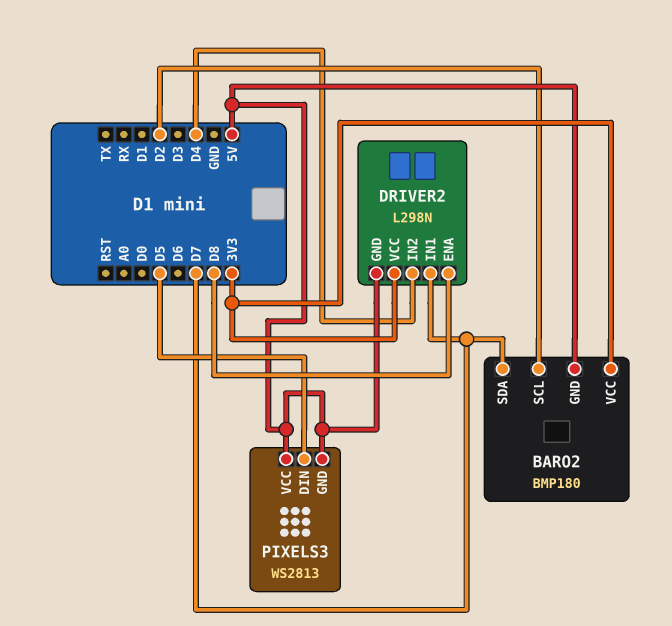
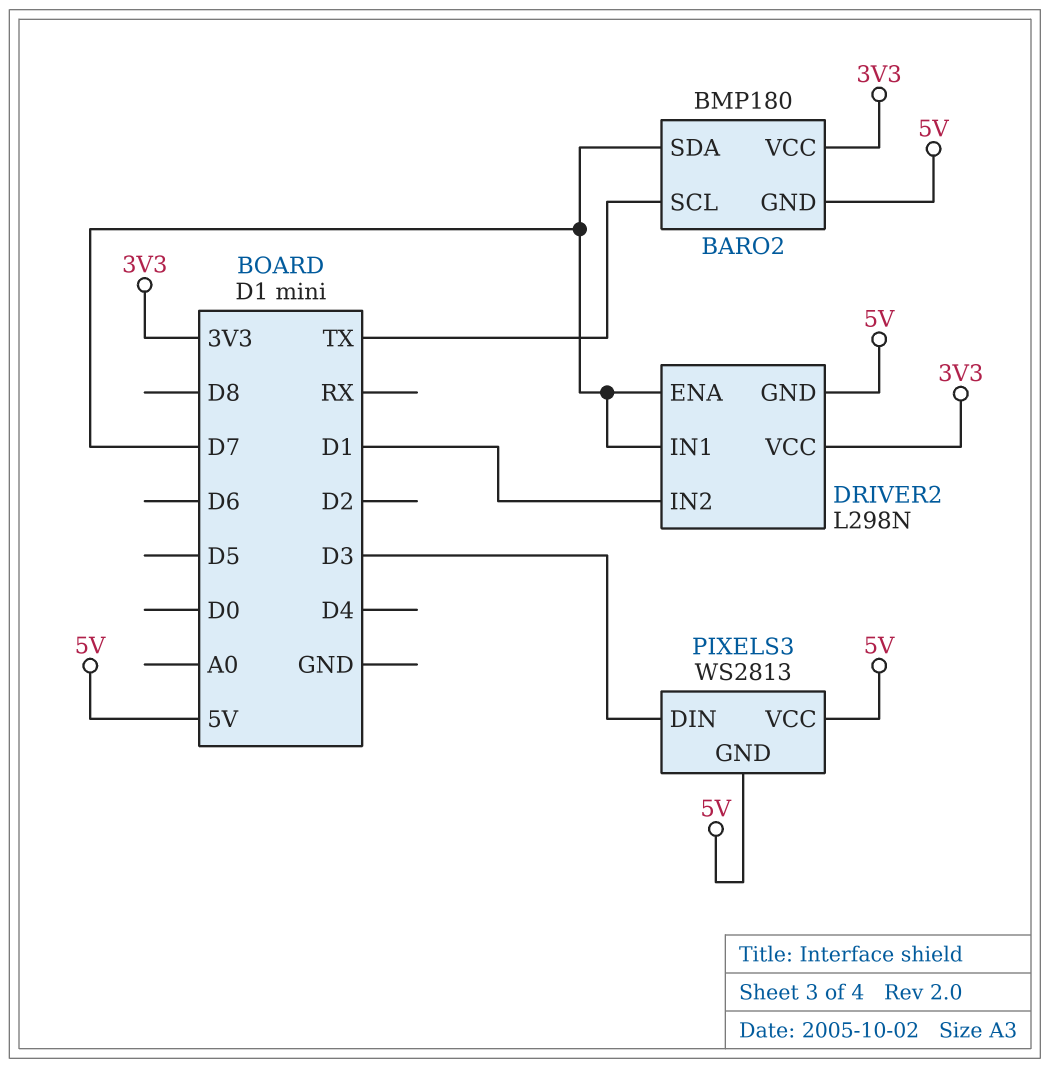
BARO2 pin SCL: D2 -> TX
DRIVER2 pin ENA: D8 -> D7
DRIVER2 pin IN2: D4 -> D1
PIXELS3 pin DIN: D5 -> D3

